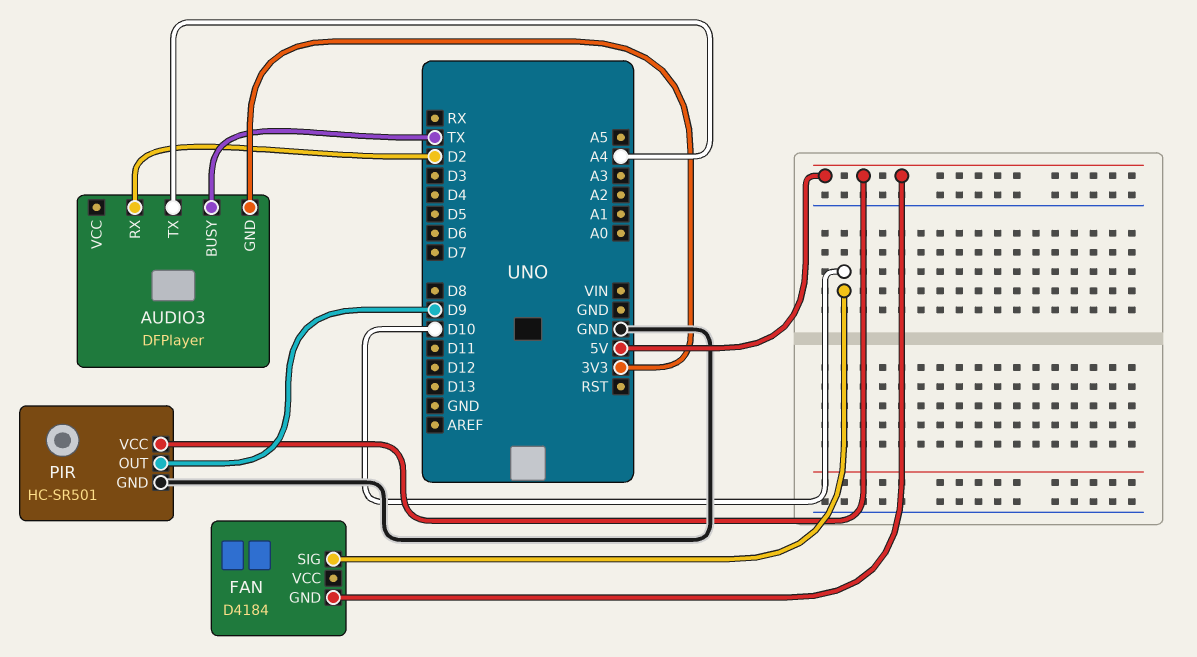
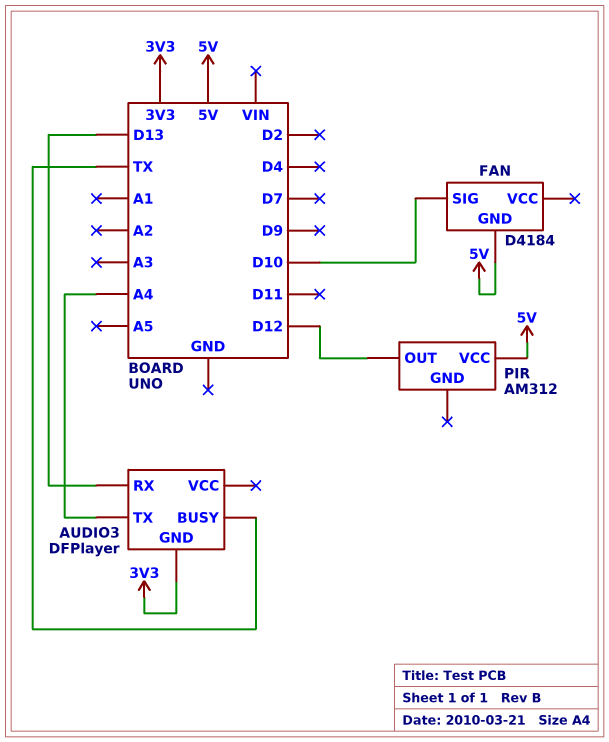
AUDIO3 pin RX: D2 -> D13
PIR: HC-SR501 -> AM312
PIR pin GND: GND -> none
PIR pin OUT: D9 -> D12

